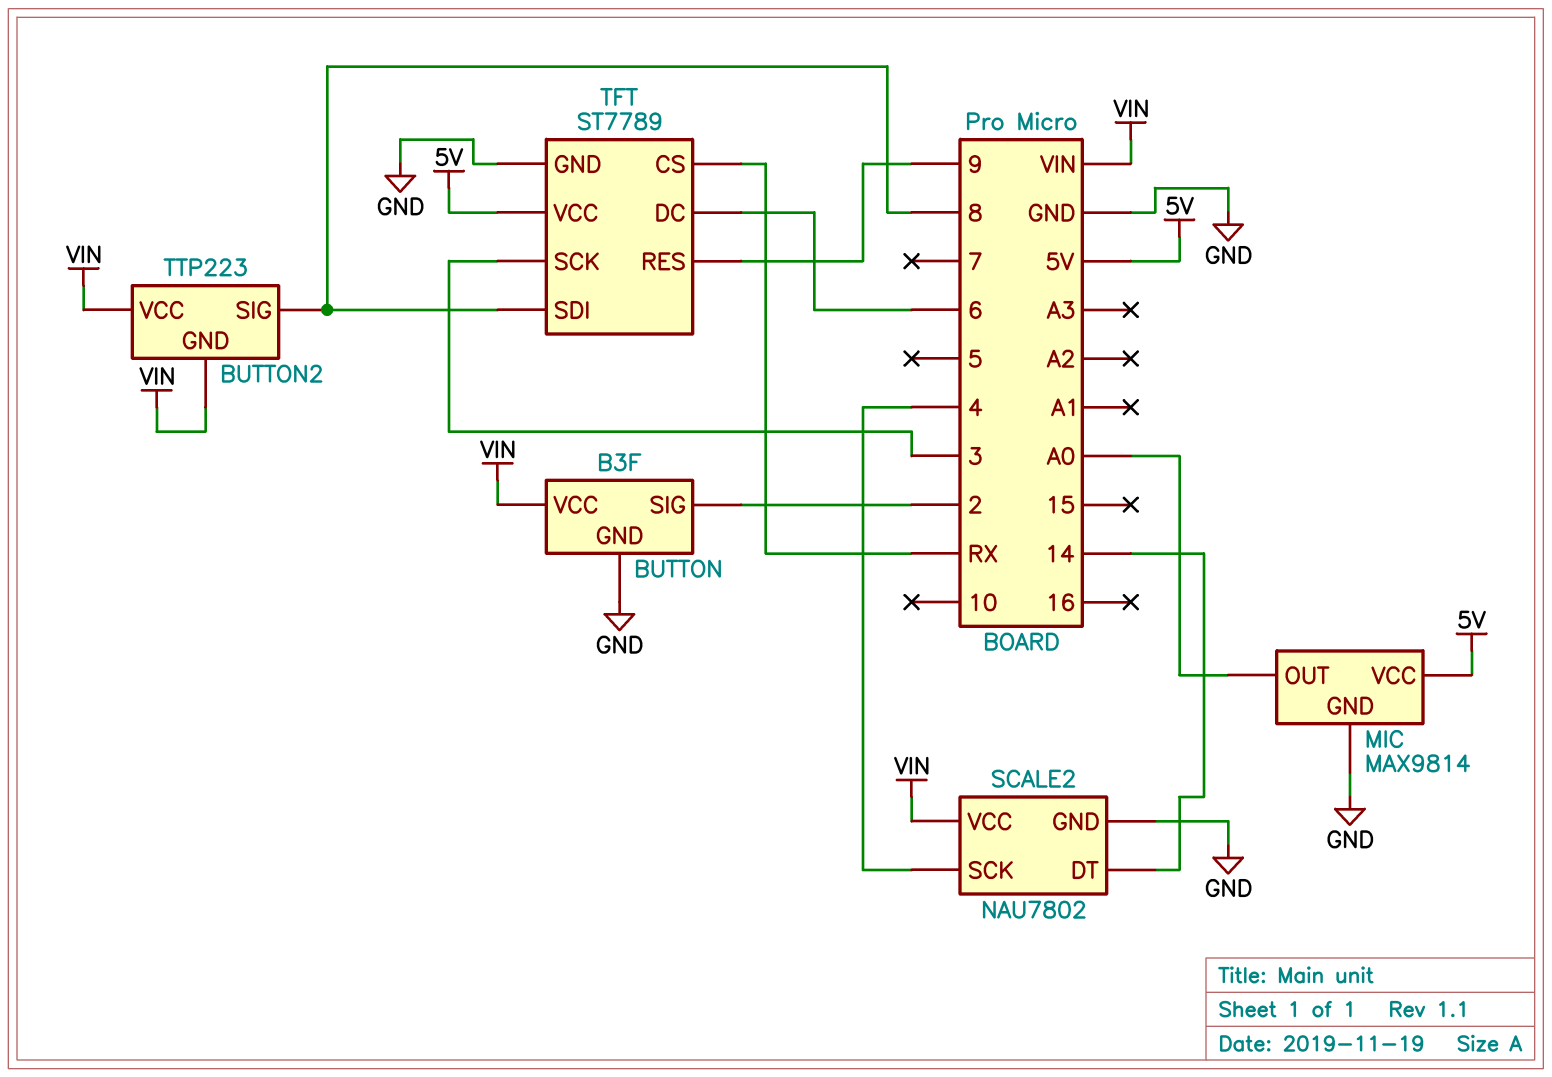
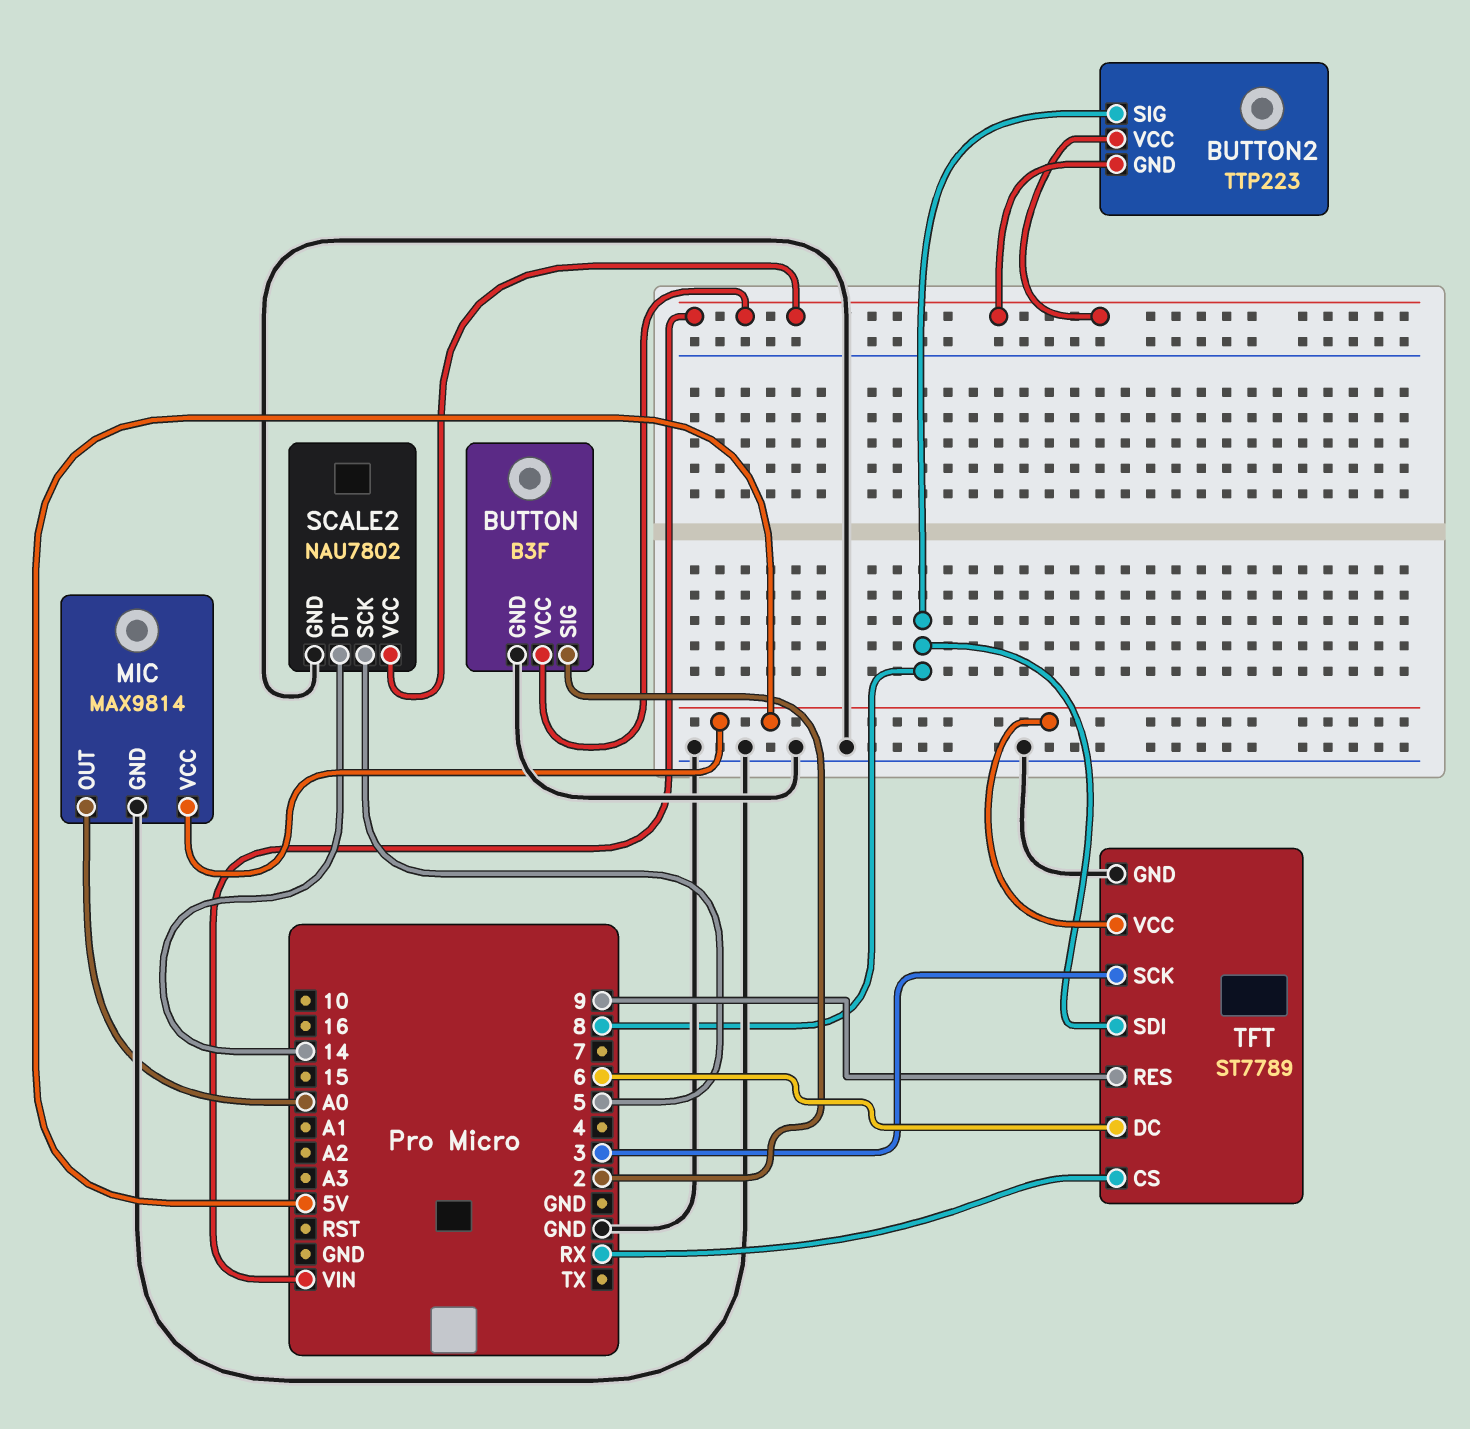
SCALE2 pin SCK: 4 -> 5

